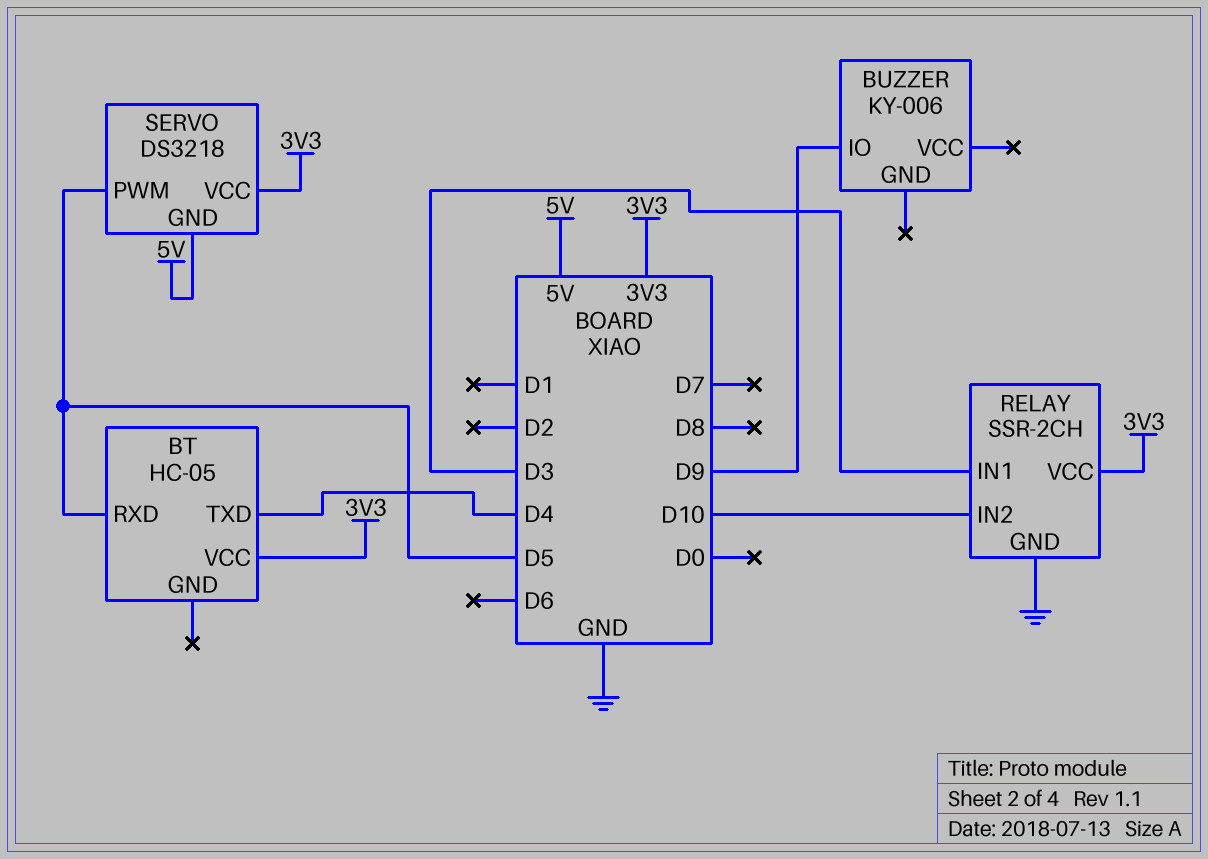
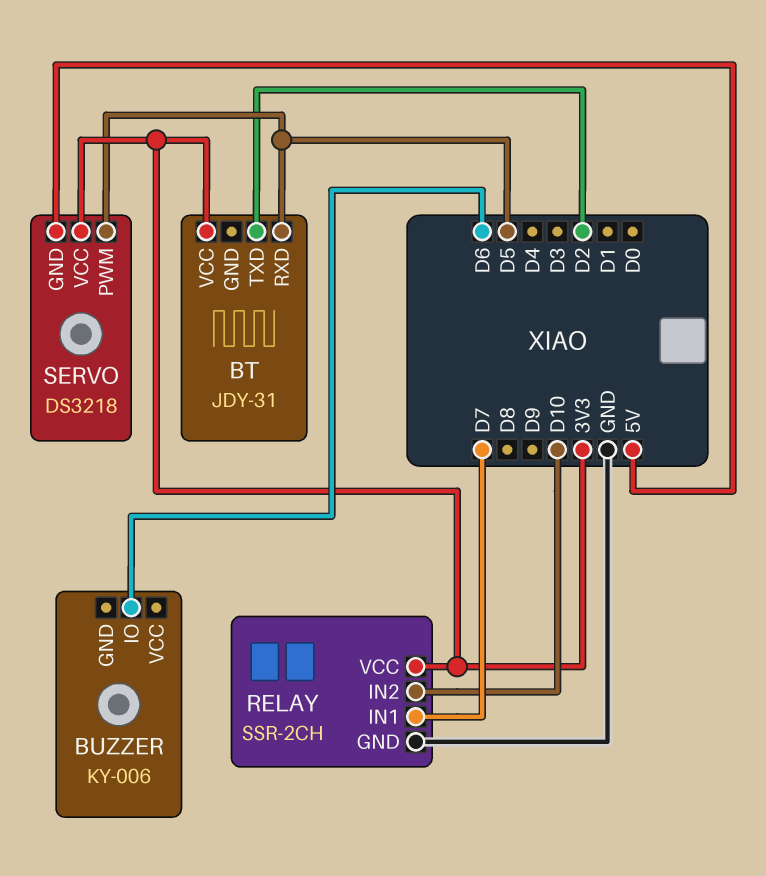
BT: HC-05 -> JDY-31
BT pin TXD: D4 -> D2
BUZZER pin IO: D9 -> D6
RELAY pin IN1: D3 -> D7

